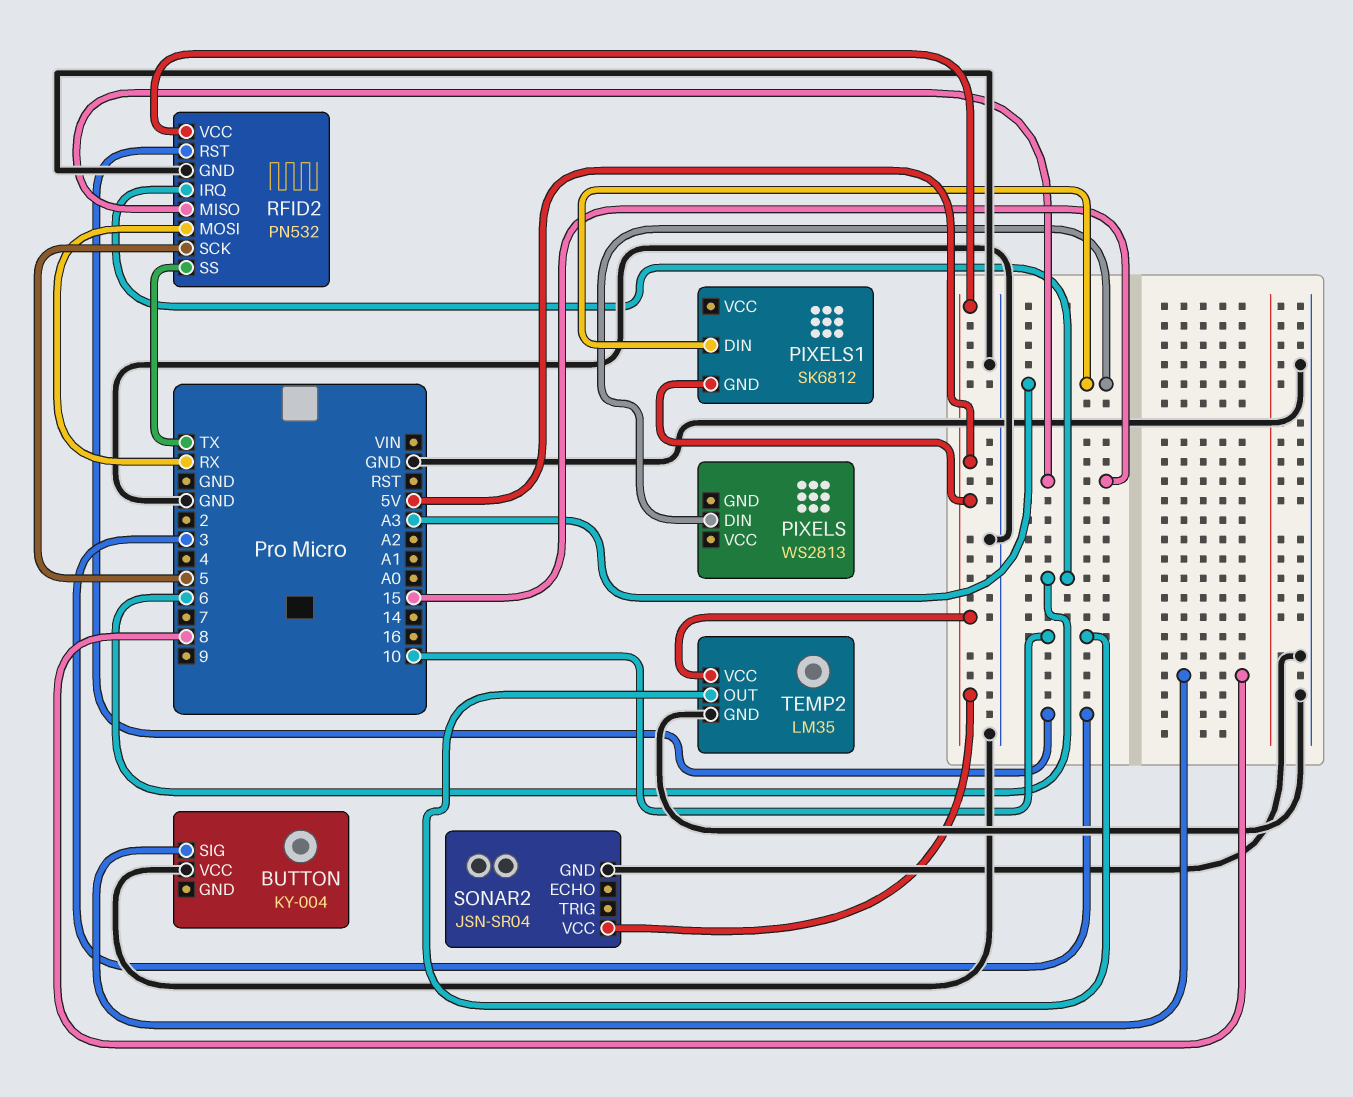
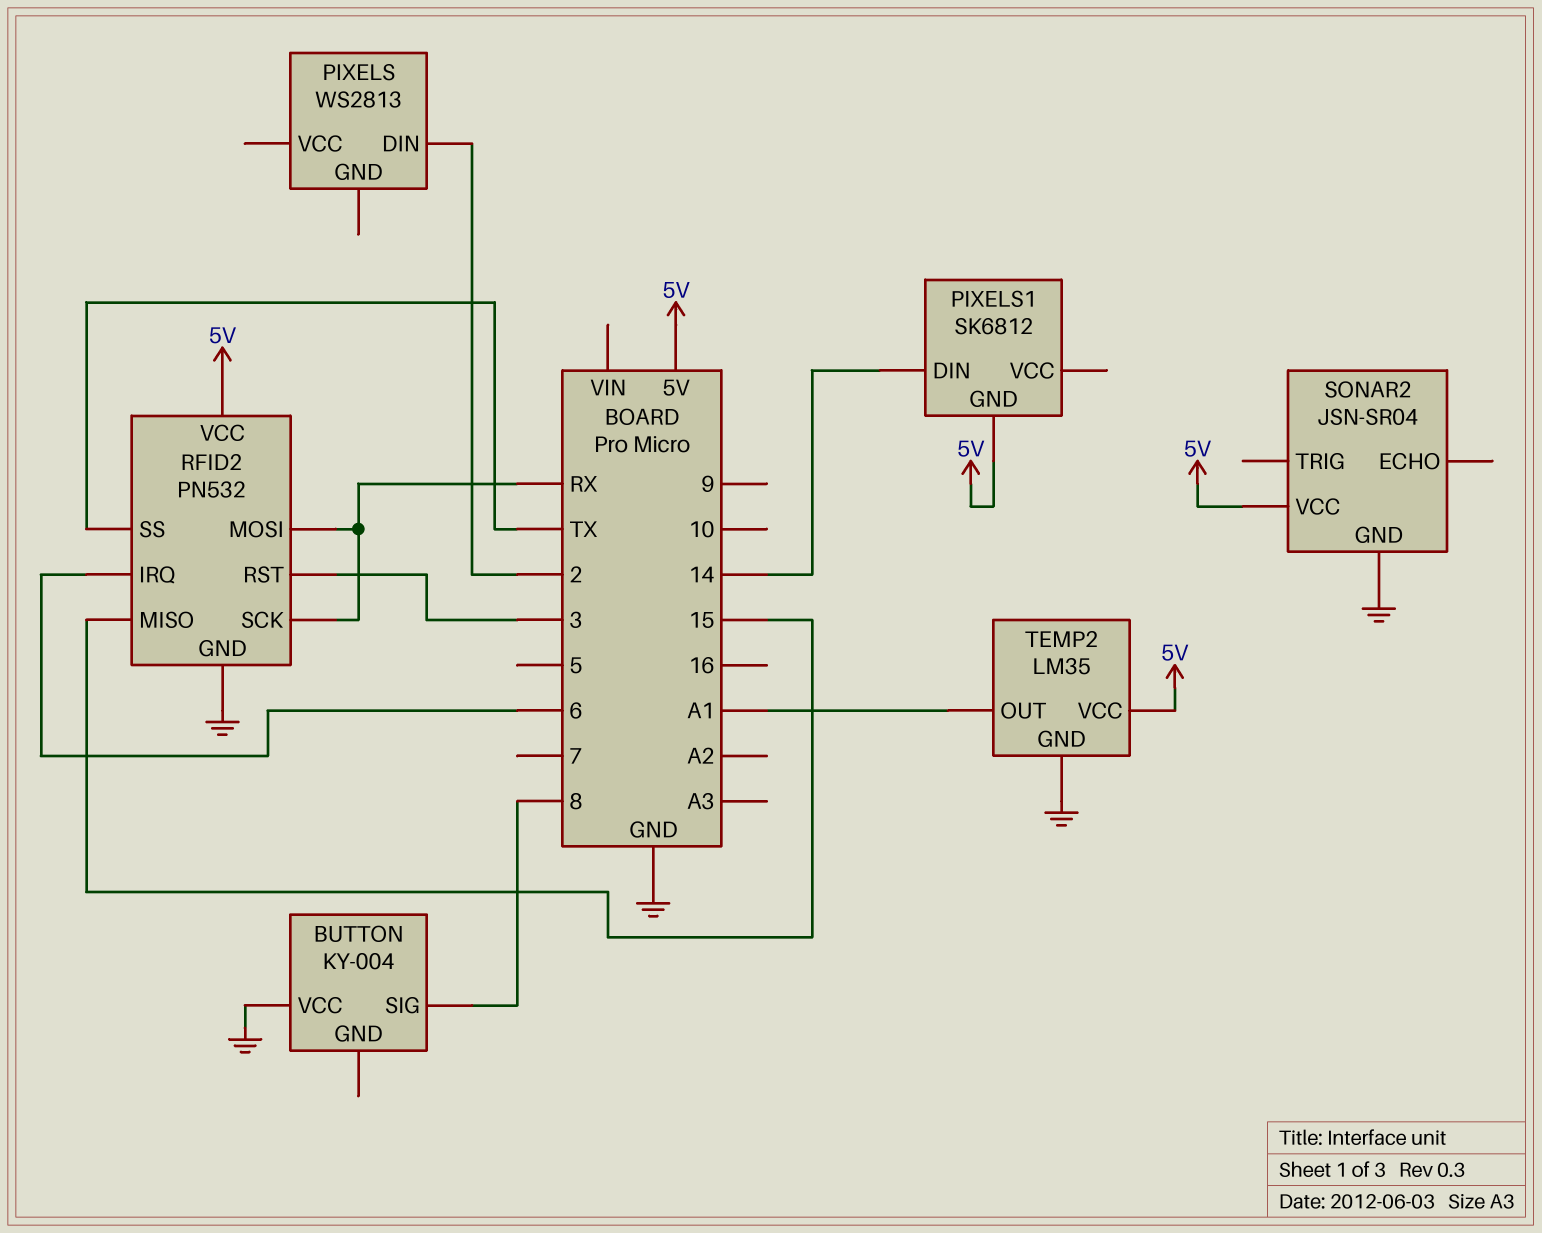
PIXELS pin DIN: A3 -> 2
PIXELS1 pin DIN: A3 -> 14
RFID2 pin SCK: 5 -> RX
TEMP2 pin OUT: 10 -> A1

